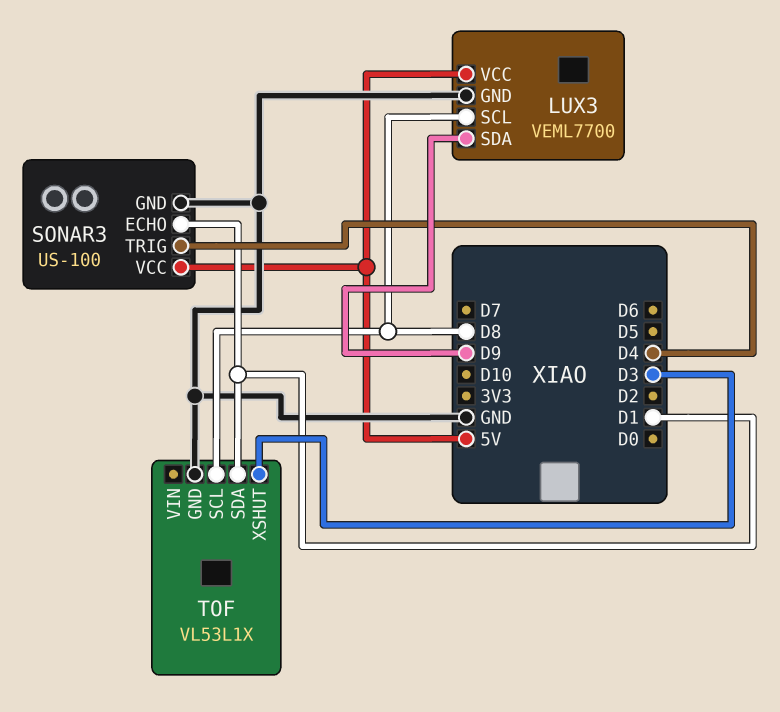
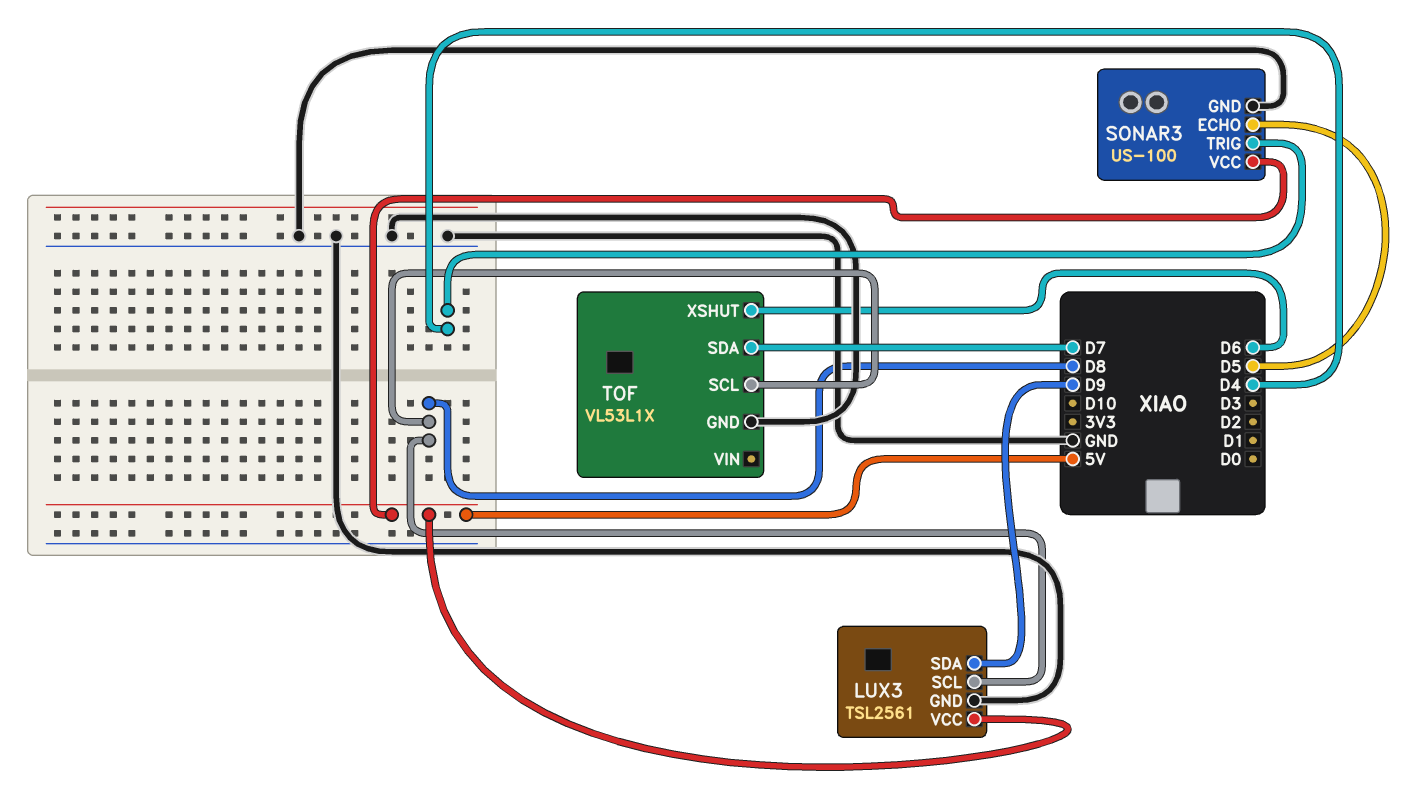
LUX3: VEML7700 -> TSL2561
SONAR3 pin ECHO: D1 -> D5
TOF pin SDA: D1 -> D7
TOF pin XSHUT: D3 -> D6

